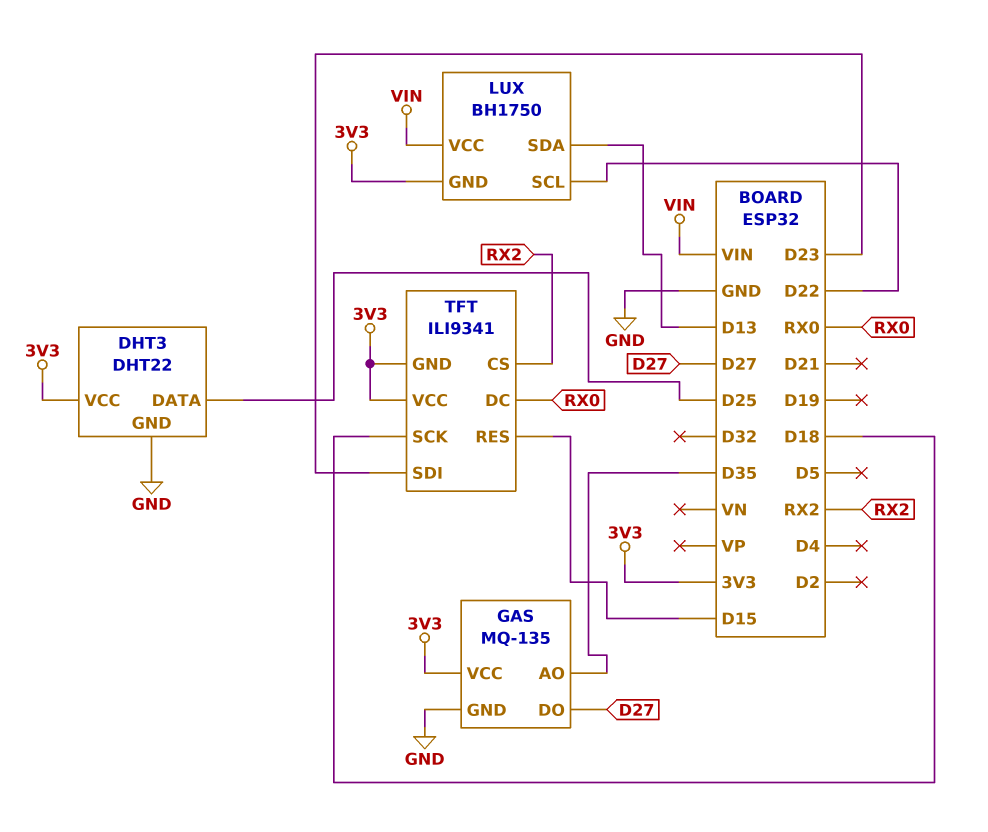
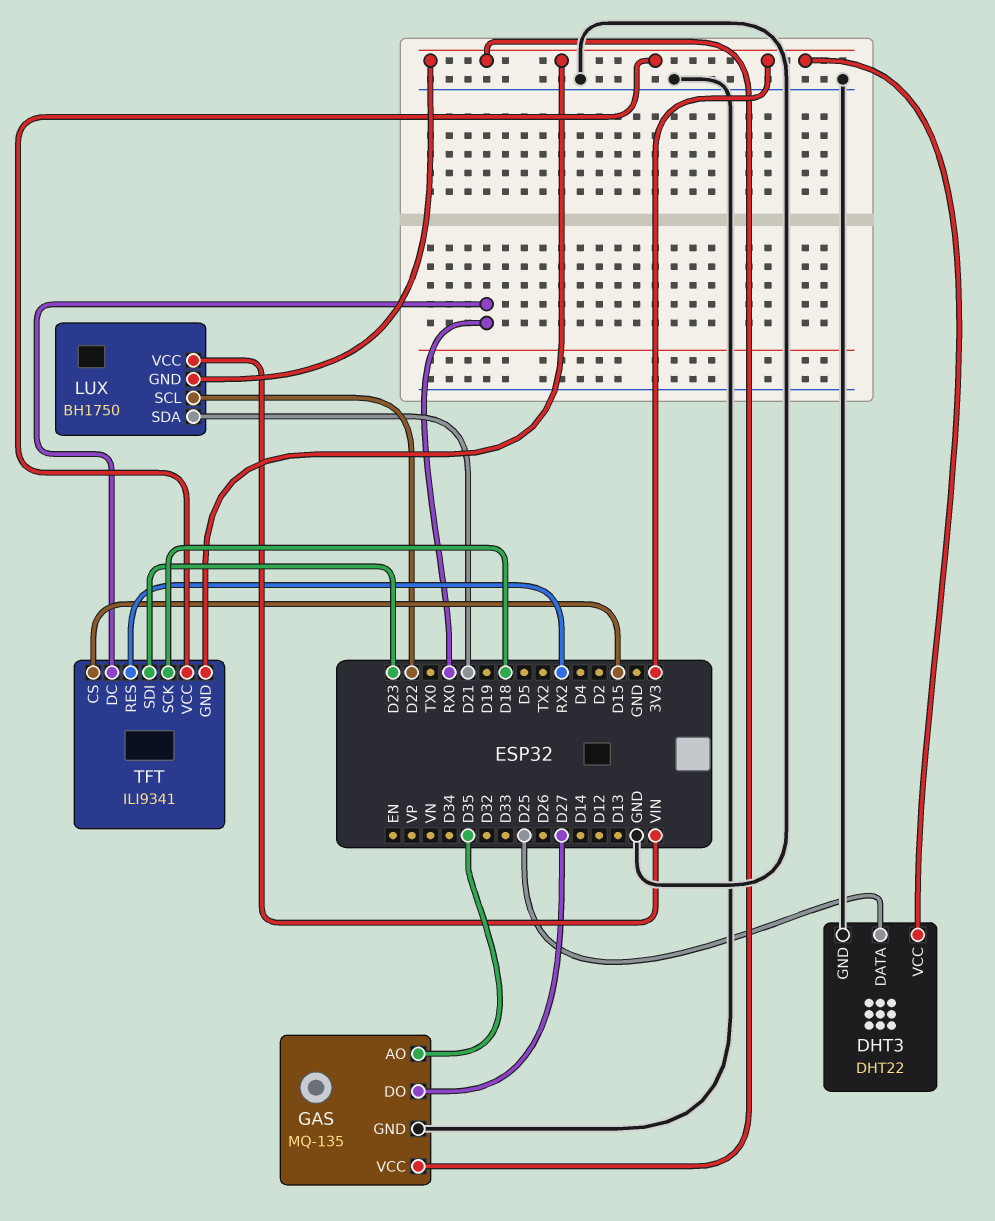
LUX pin SDA: D13 -> D21
TFT pin CS: RX2 -> D15
TFT pin RES: D15 -> RX2

